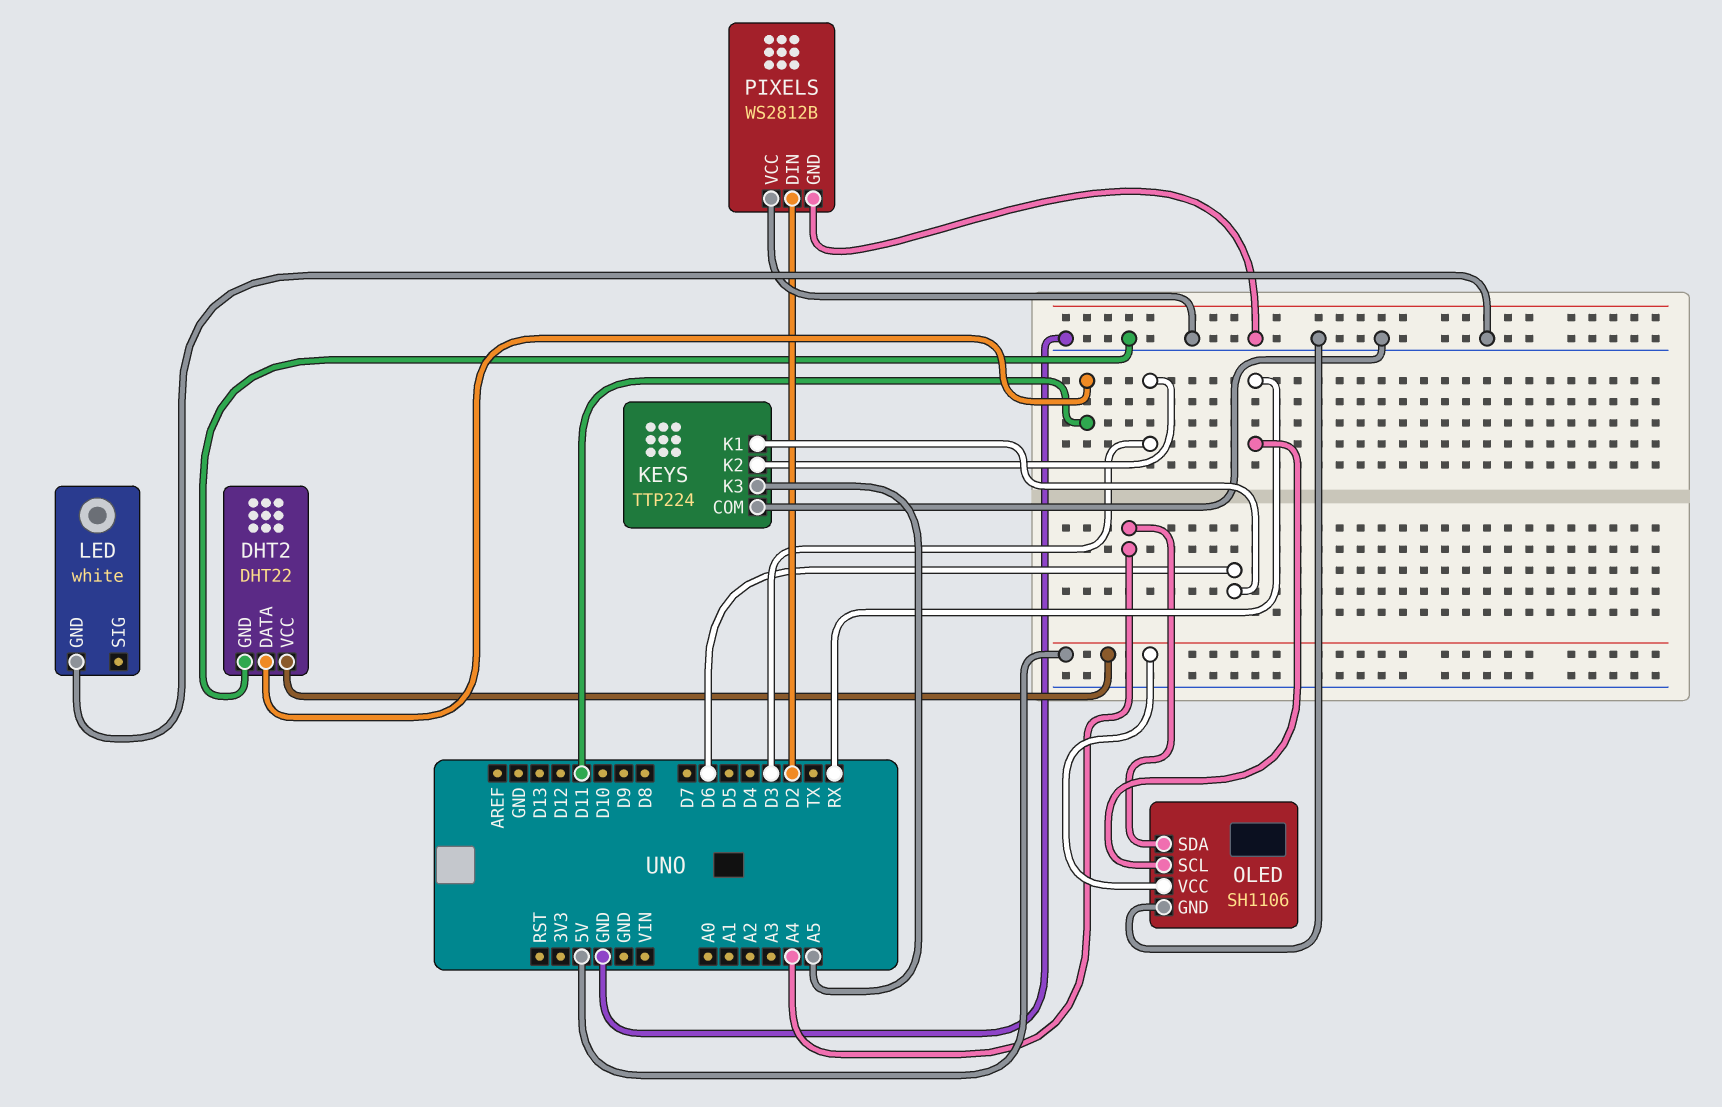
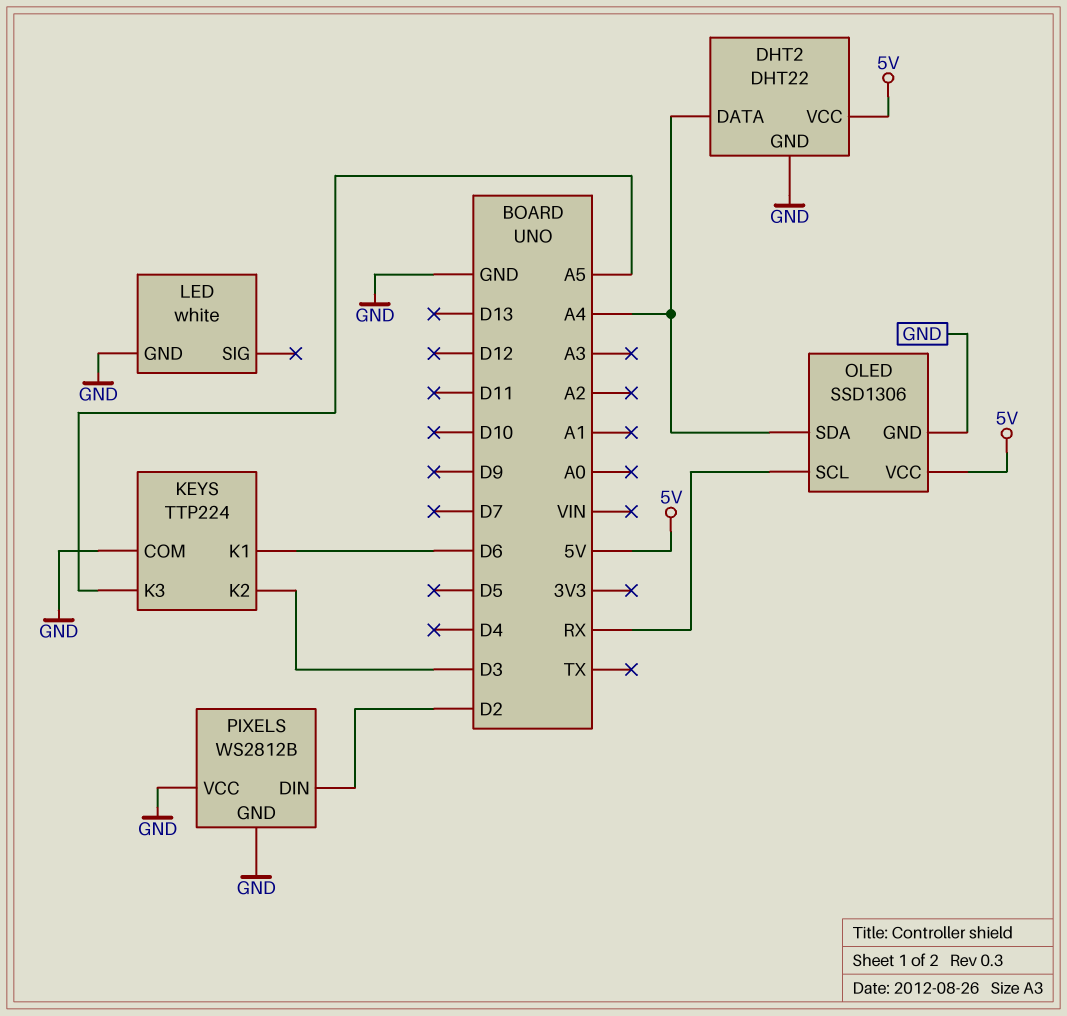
DHT2 pin DATA: D11 -> A4
OLED: SH1106 -> SSD1306

